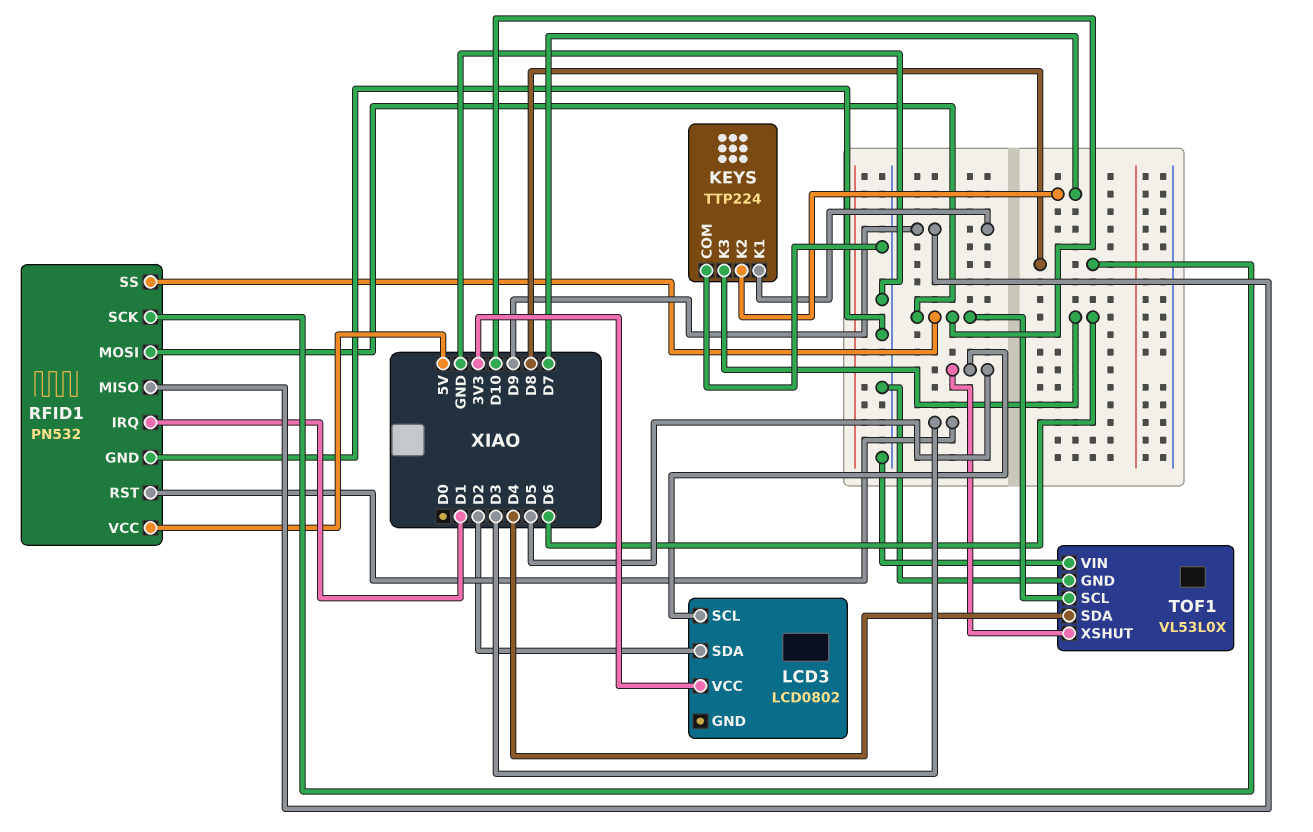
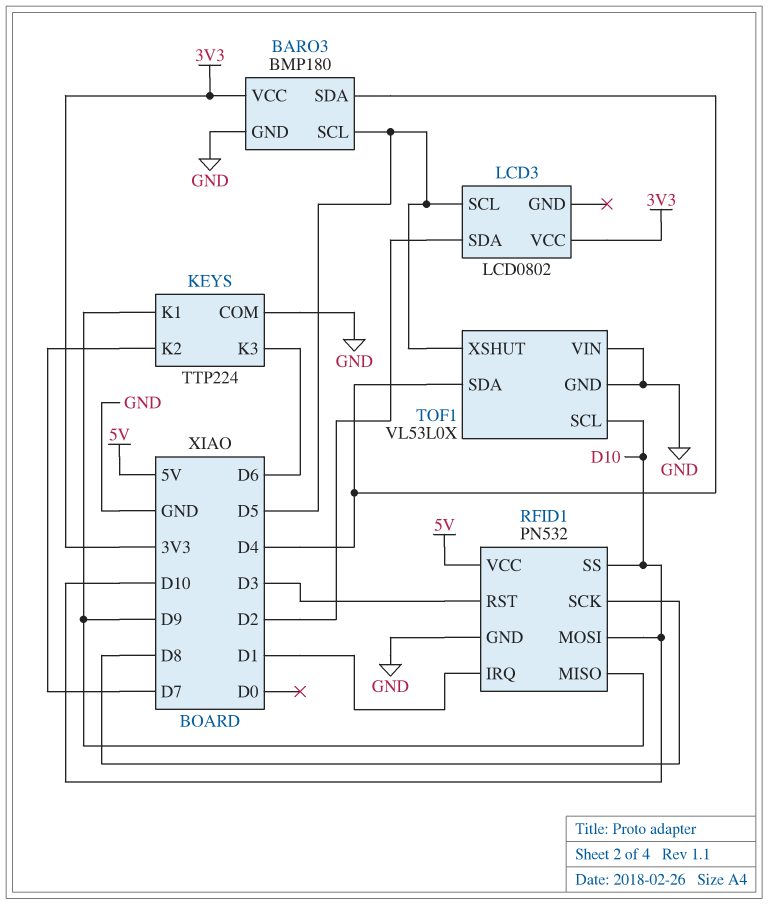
BARO3: none -> BMP180
BARO3 pin GND: none -> GND
BARO3 pin SCL: none -> D5
BARO3 pin SDA: none -> D4
BARO3 pin VCC: none -> 3V3

